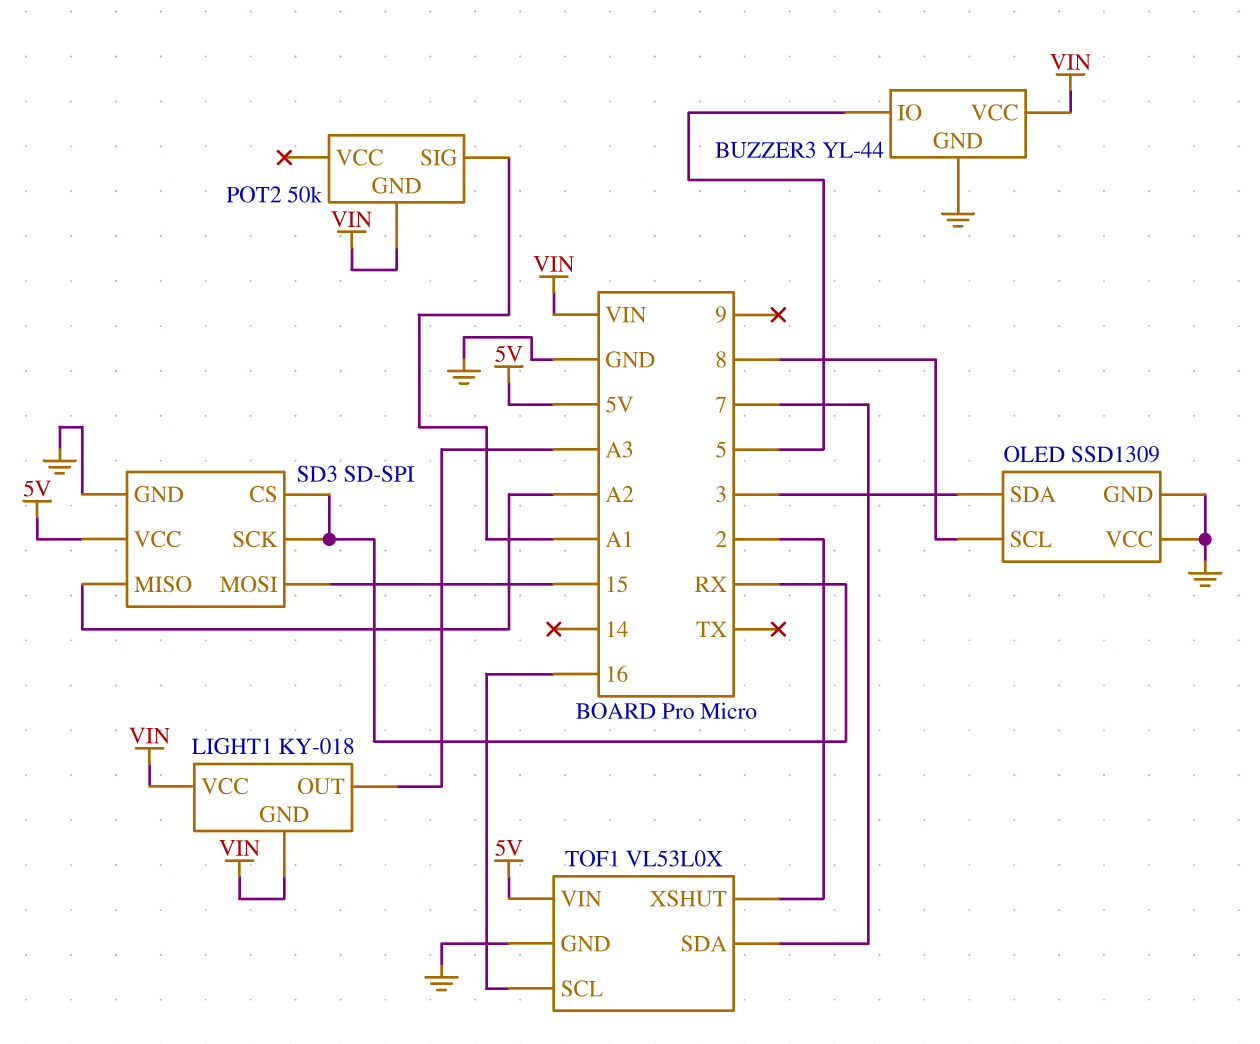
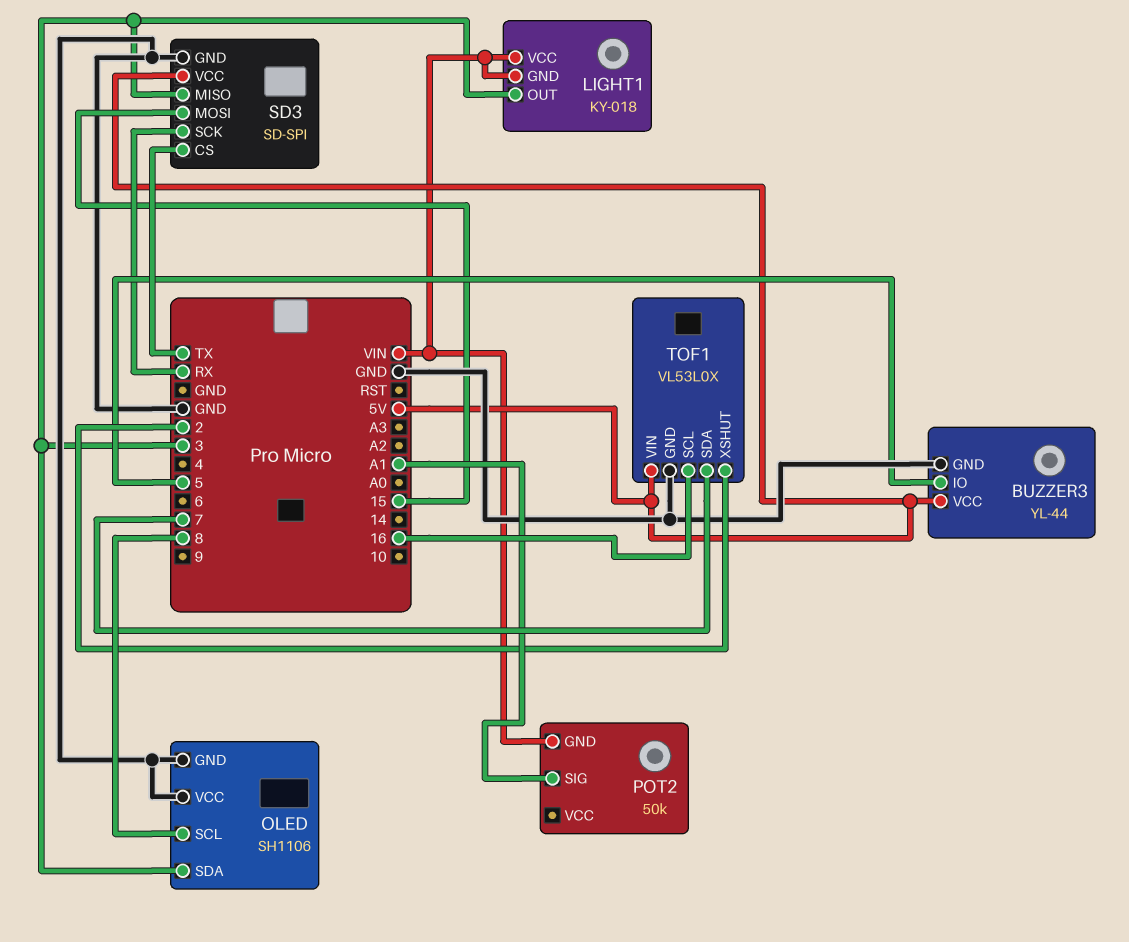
BUZZER3 pin VCC: VIN -> 5V
LIGHT1 pin OUT: A3 -> 3
OLED: SSD1309 -> SH1106
SD3 pin CS: RX -> TX
SD3 pin MISO: A2 -> 3

